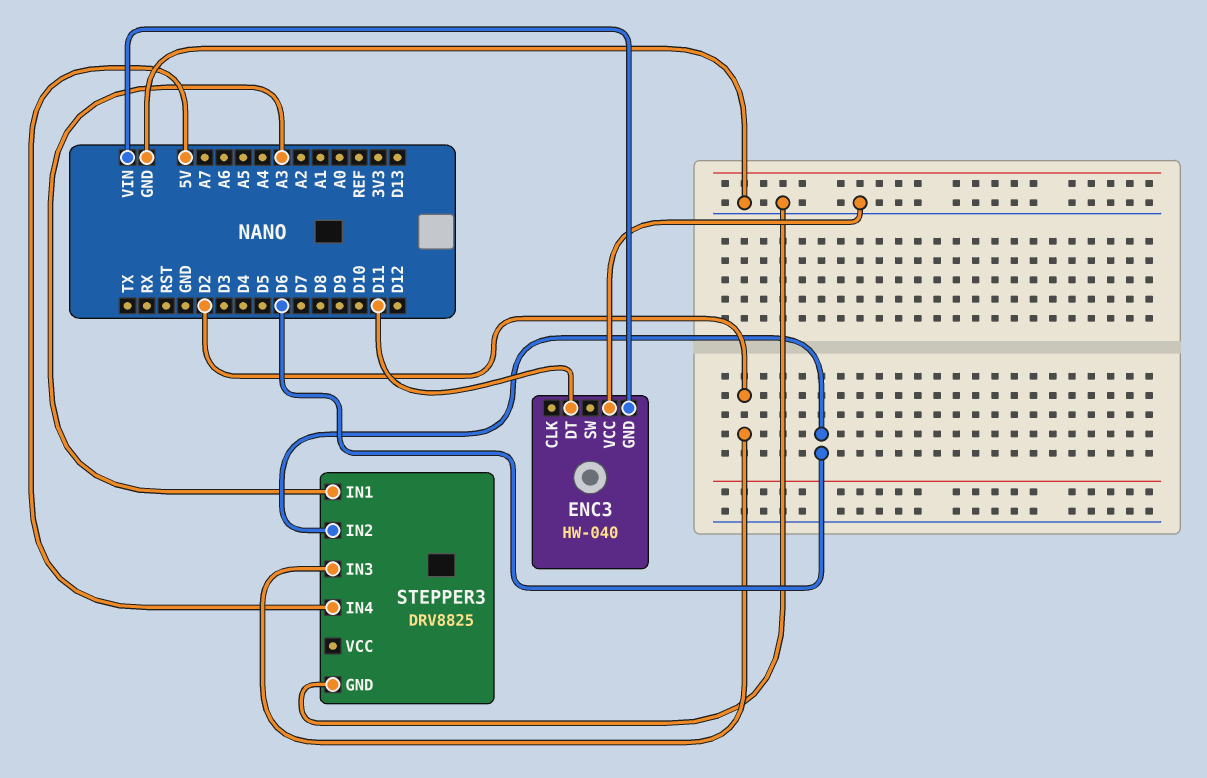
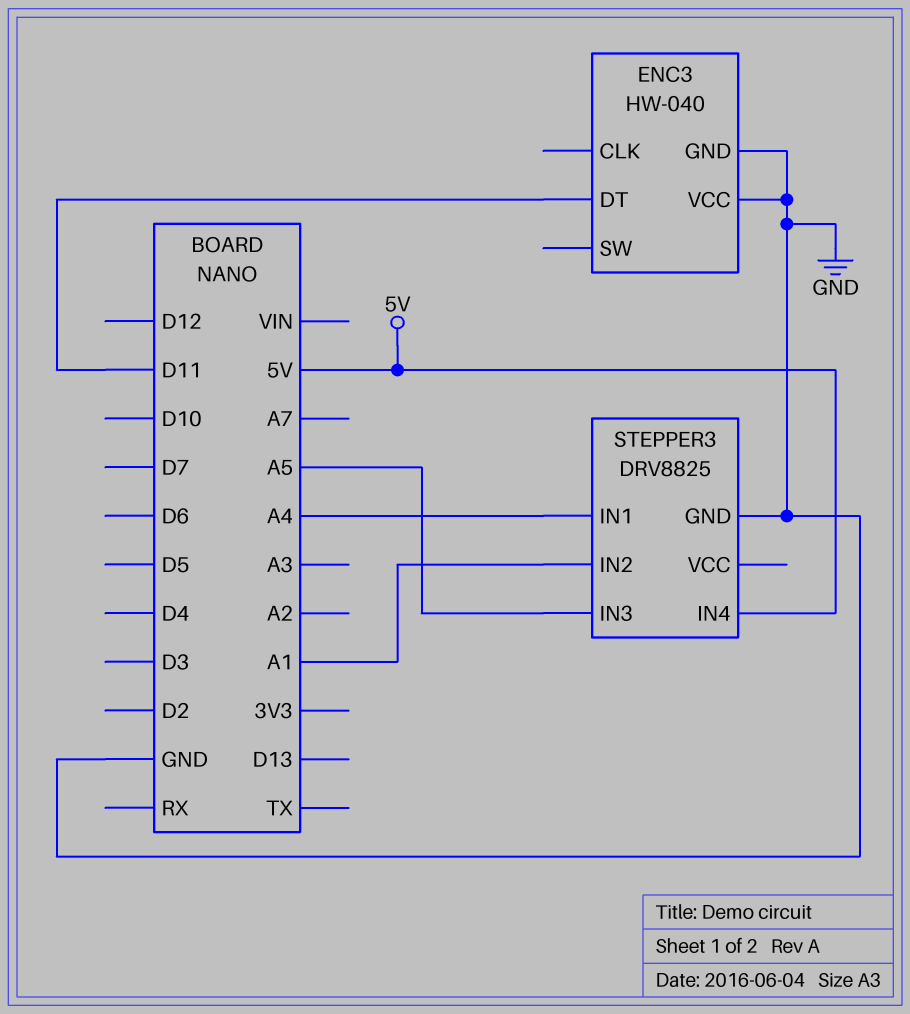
ENC3 pin GND: VIN -> GND
STEPPER3 pin IN1: A3 -> A4
STEPPER3 pin IN2: D6 -> A1
STEPPER3 pin IN3: D2 -> A5

